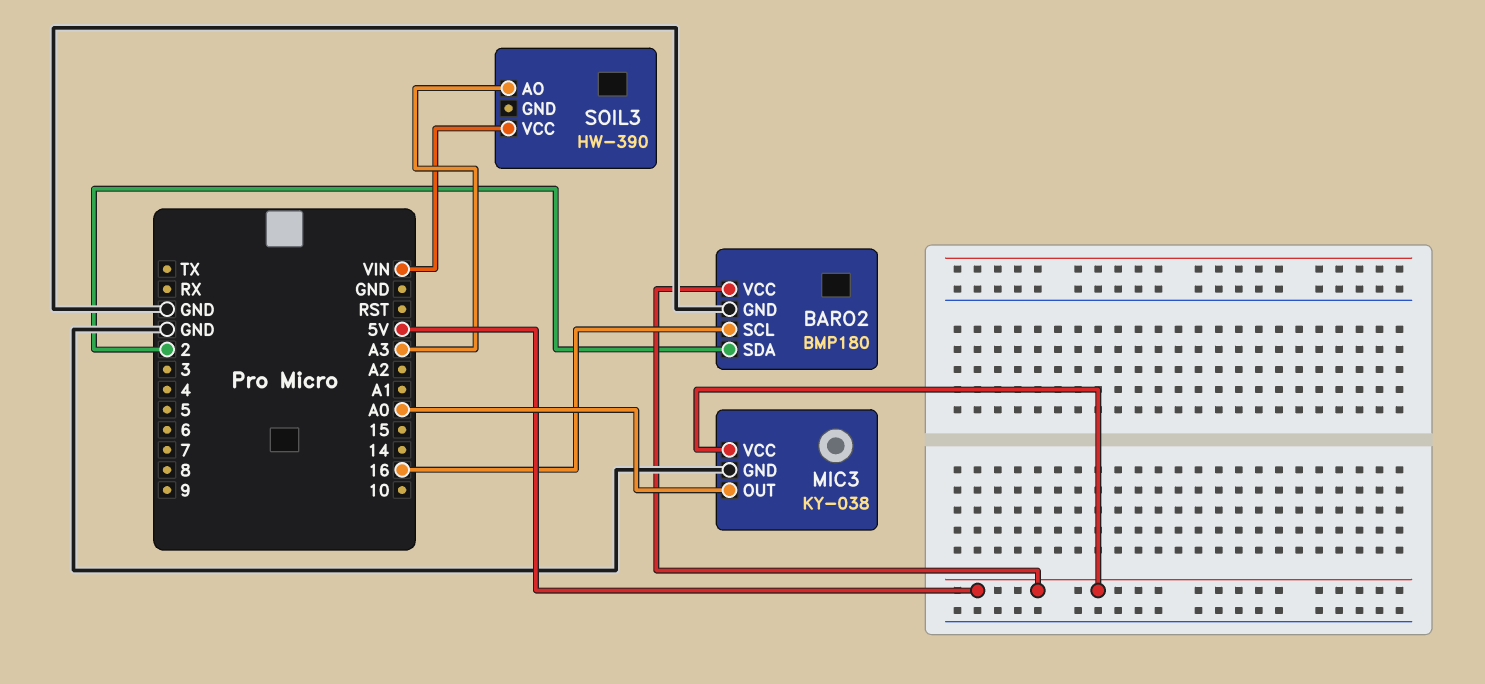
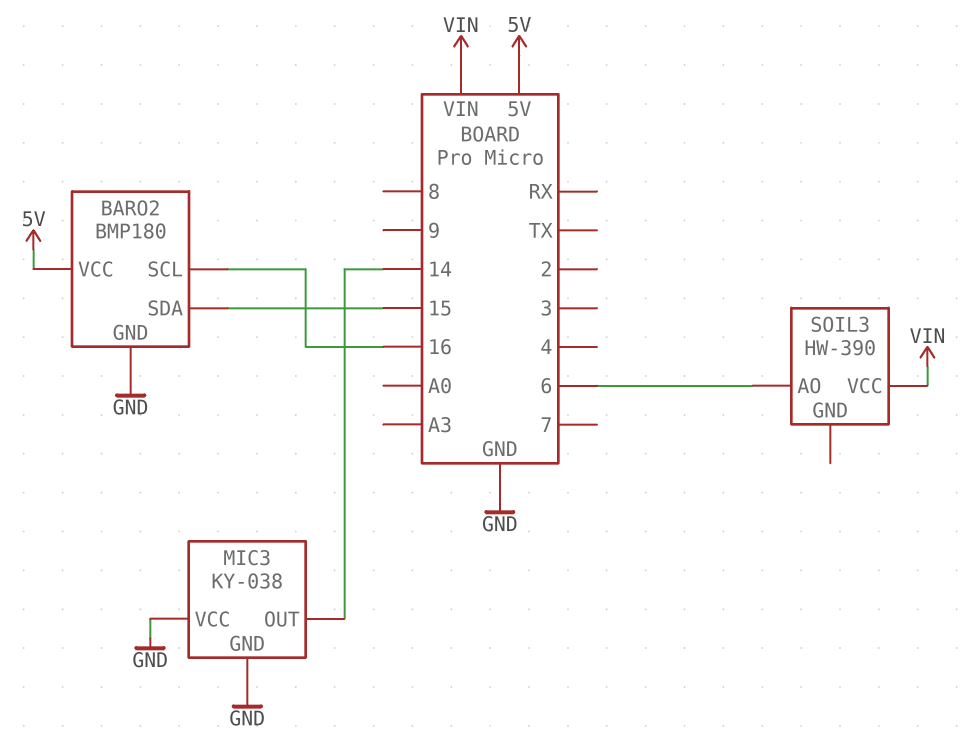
BARO2 pin SDA: 2 -> 15
MIC3 pin OUT: A0 -> 14
MIC3 pin VCC: 5V -> GND
SOIL3 pin AO: A3 -> 6

